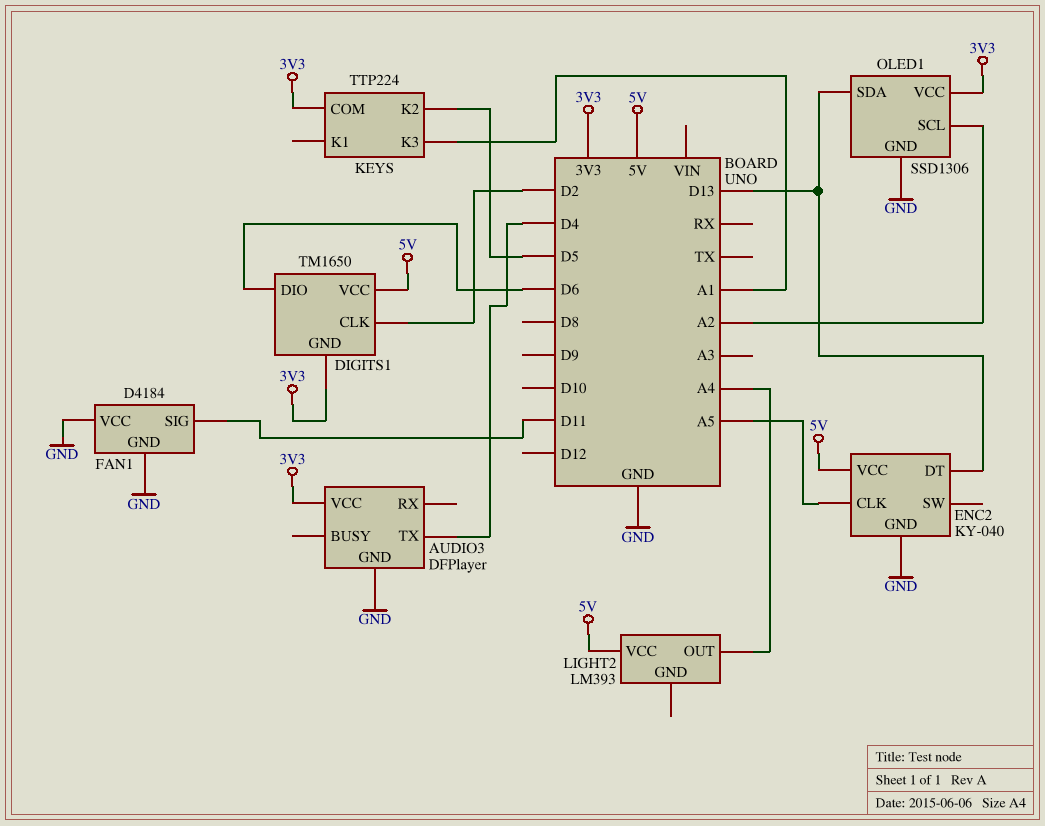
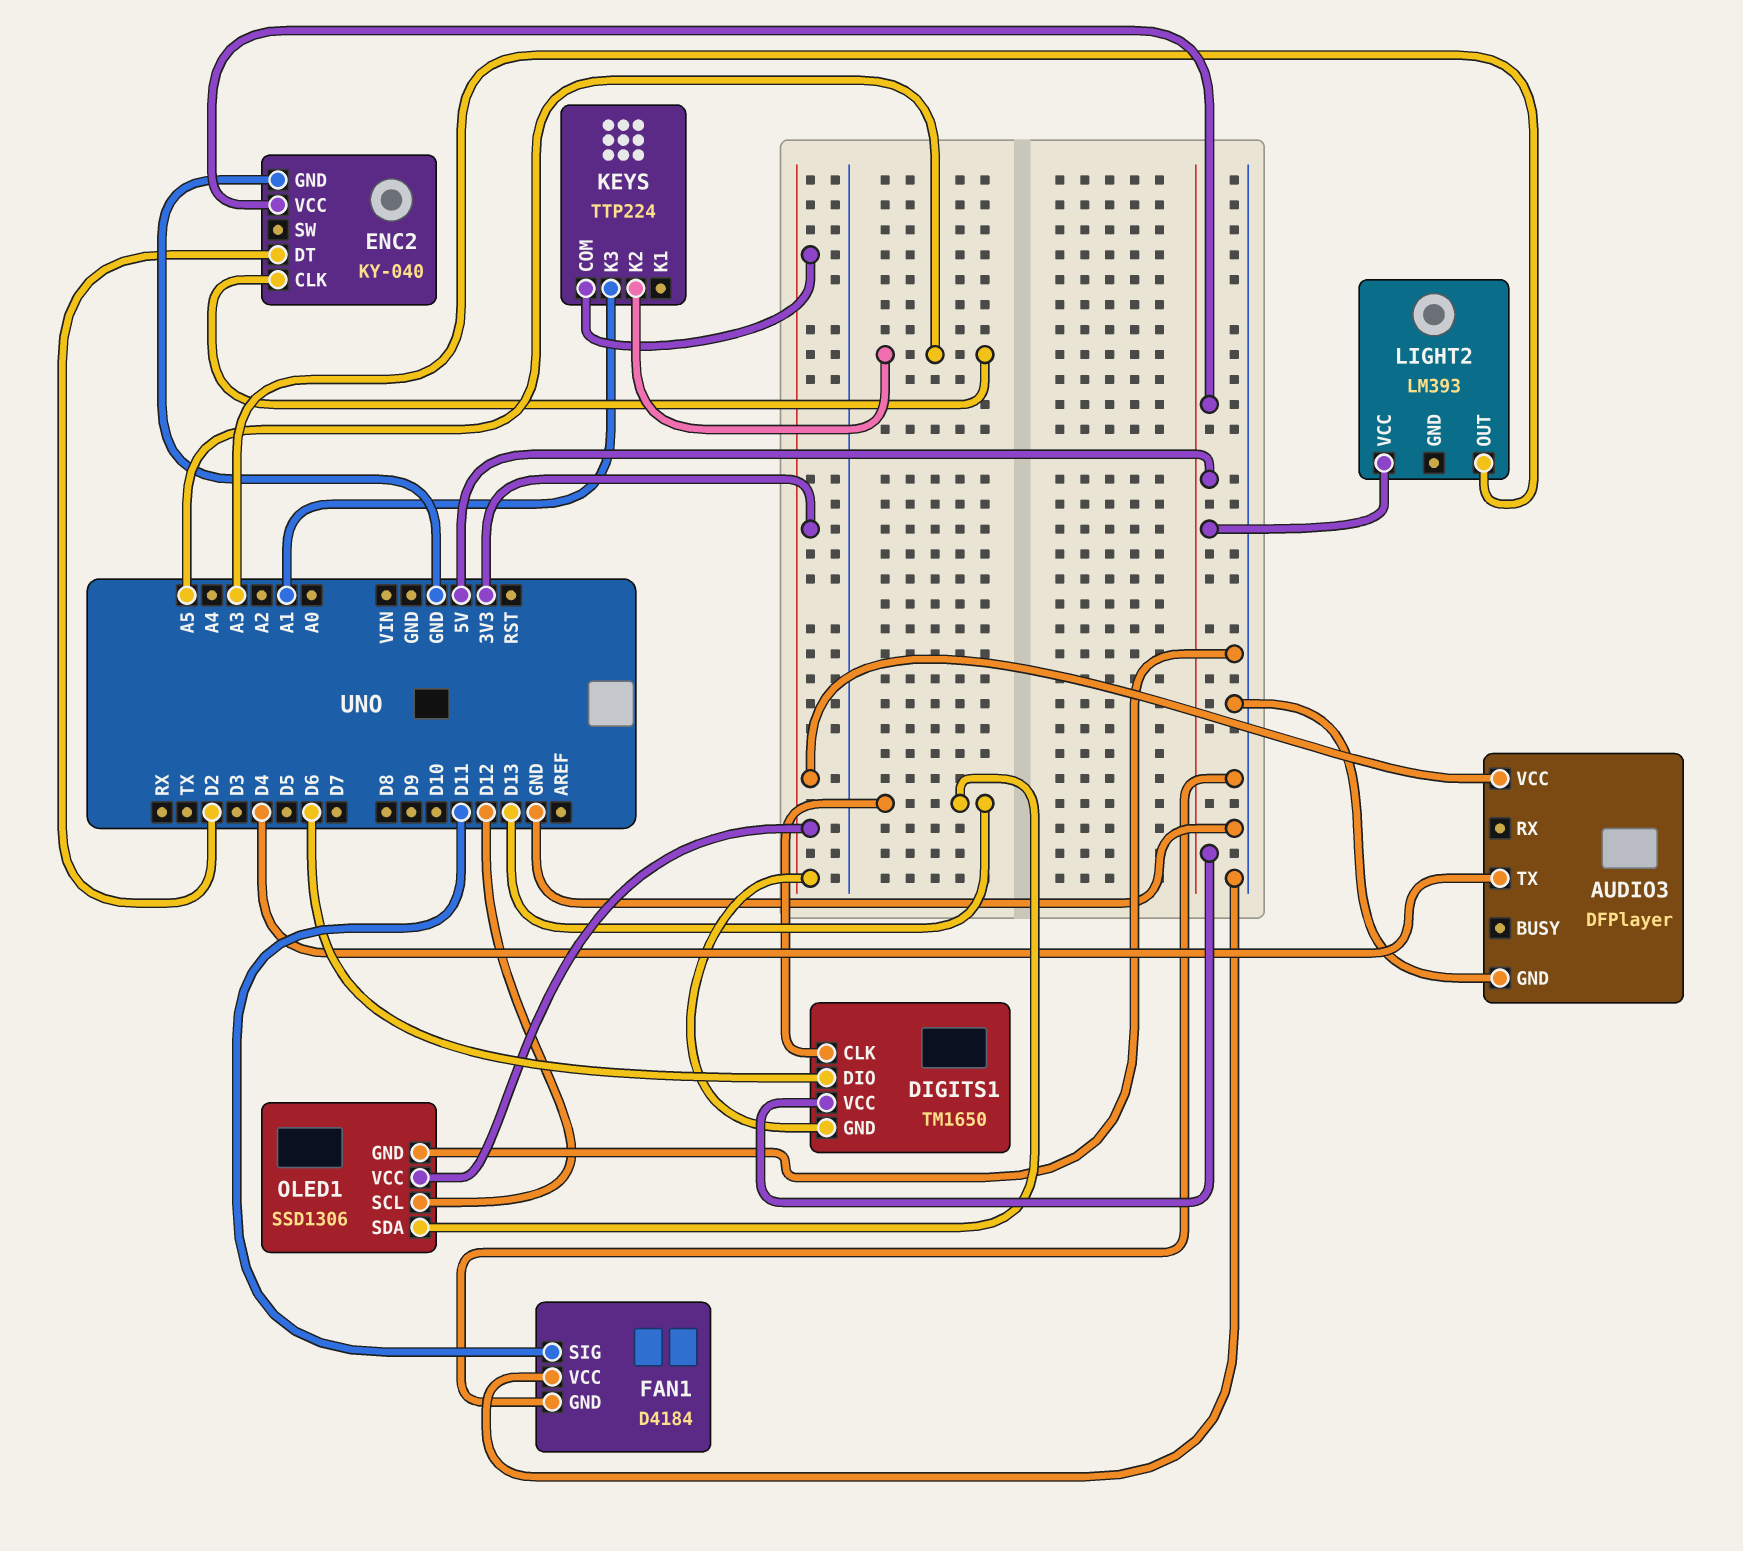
DIGITS1 pin CLK: D2 -> D13
ENC2 pin DT: D13 -> D2
KEYS pin K2: D5 -> A5
LIGHT2 pin OUT: A4 -> A3
OLED1 pin SCL: A2 -> D12

